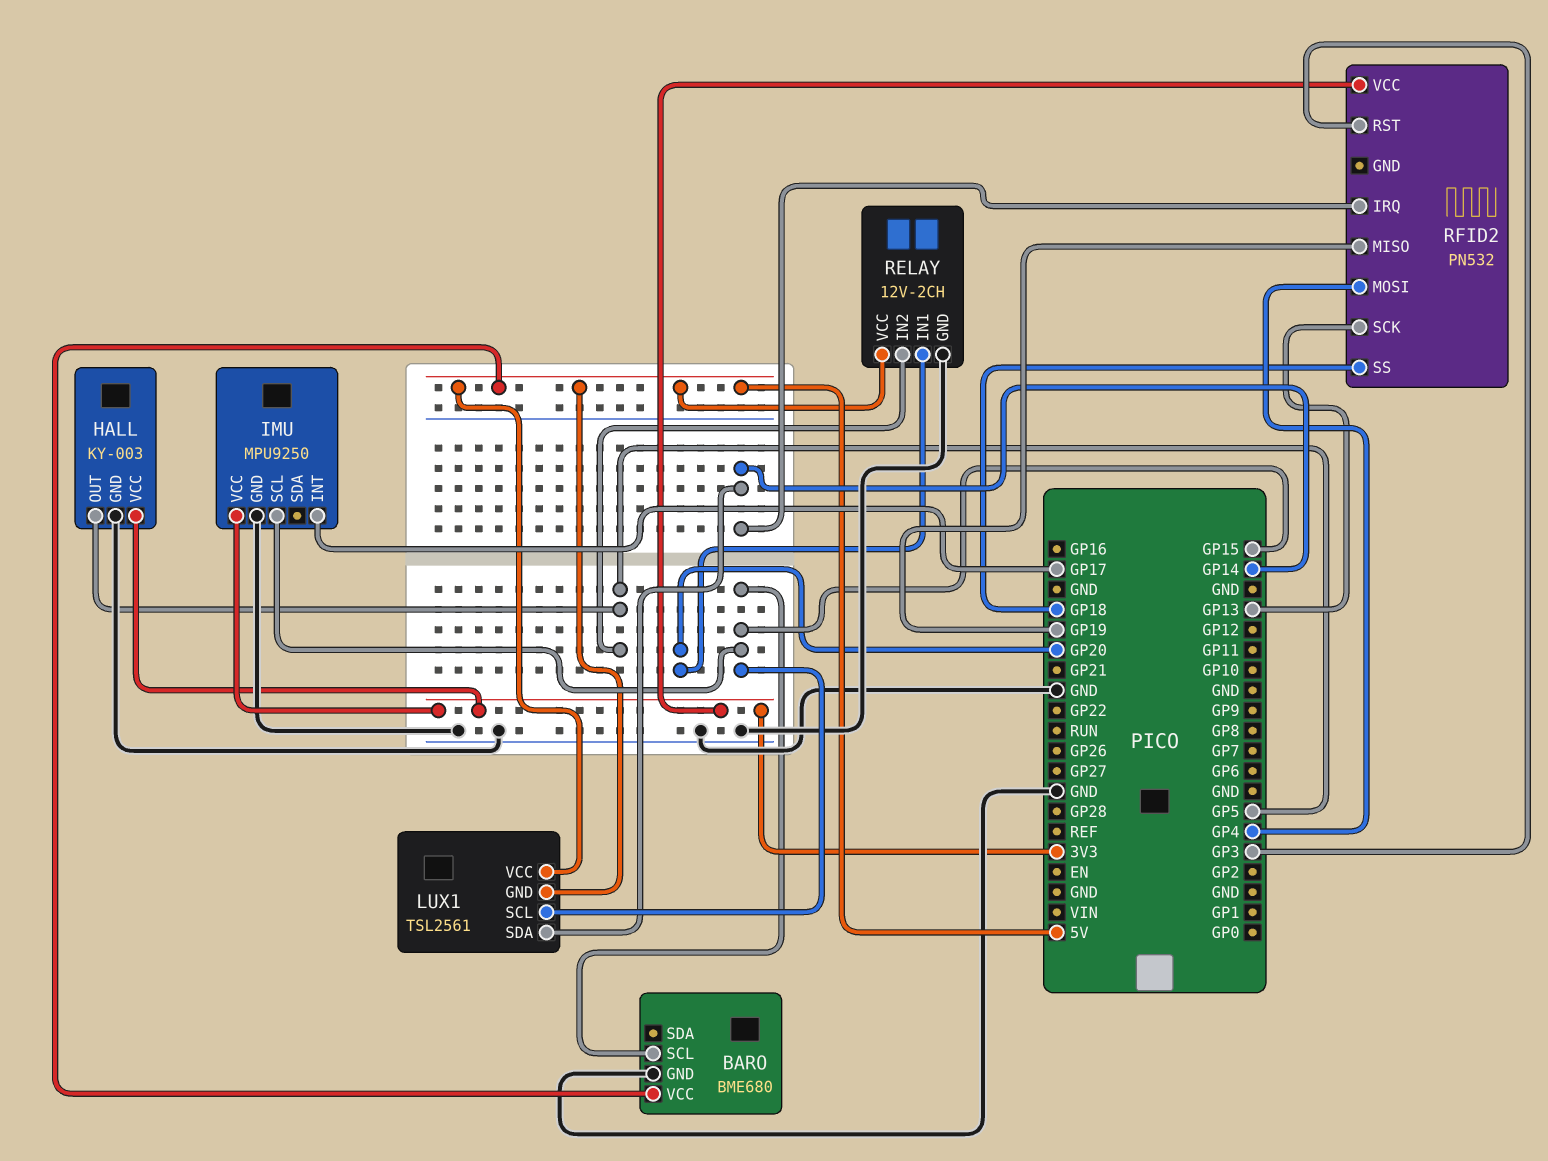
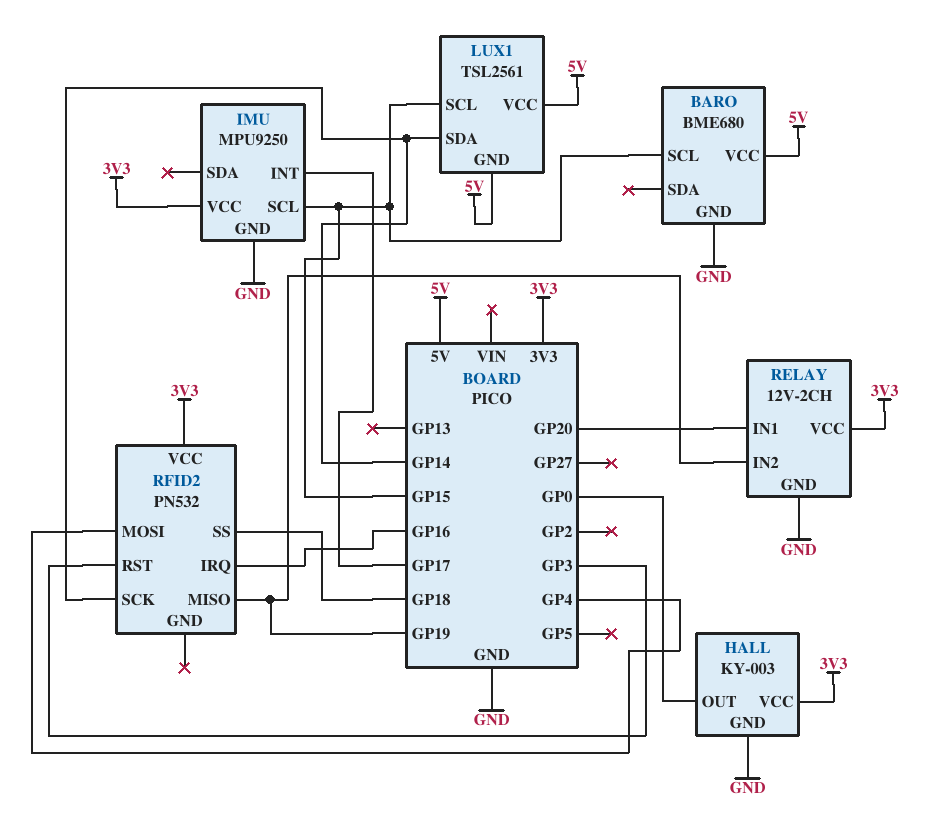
HALL pin OUT: GP5 -> GP0
RELAY pin IN2: GP5 -> GP19
RELAY pin VCC: 5V -> 3V3
RFID2 pin IRQ: GP14 -> GP16
RFID2 pin SCK: GP13 -> GP14

